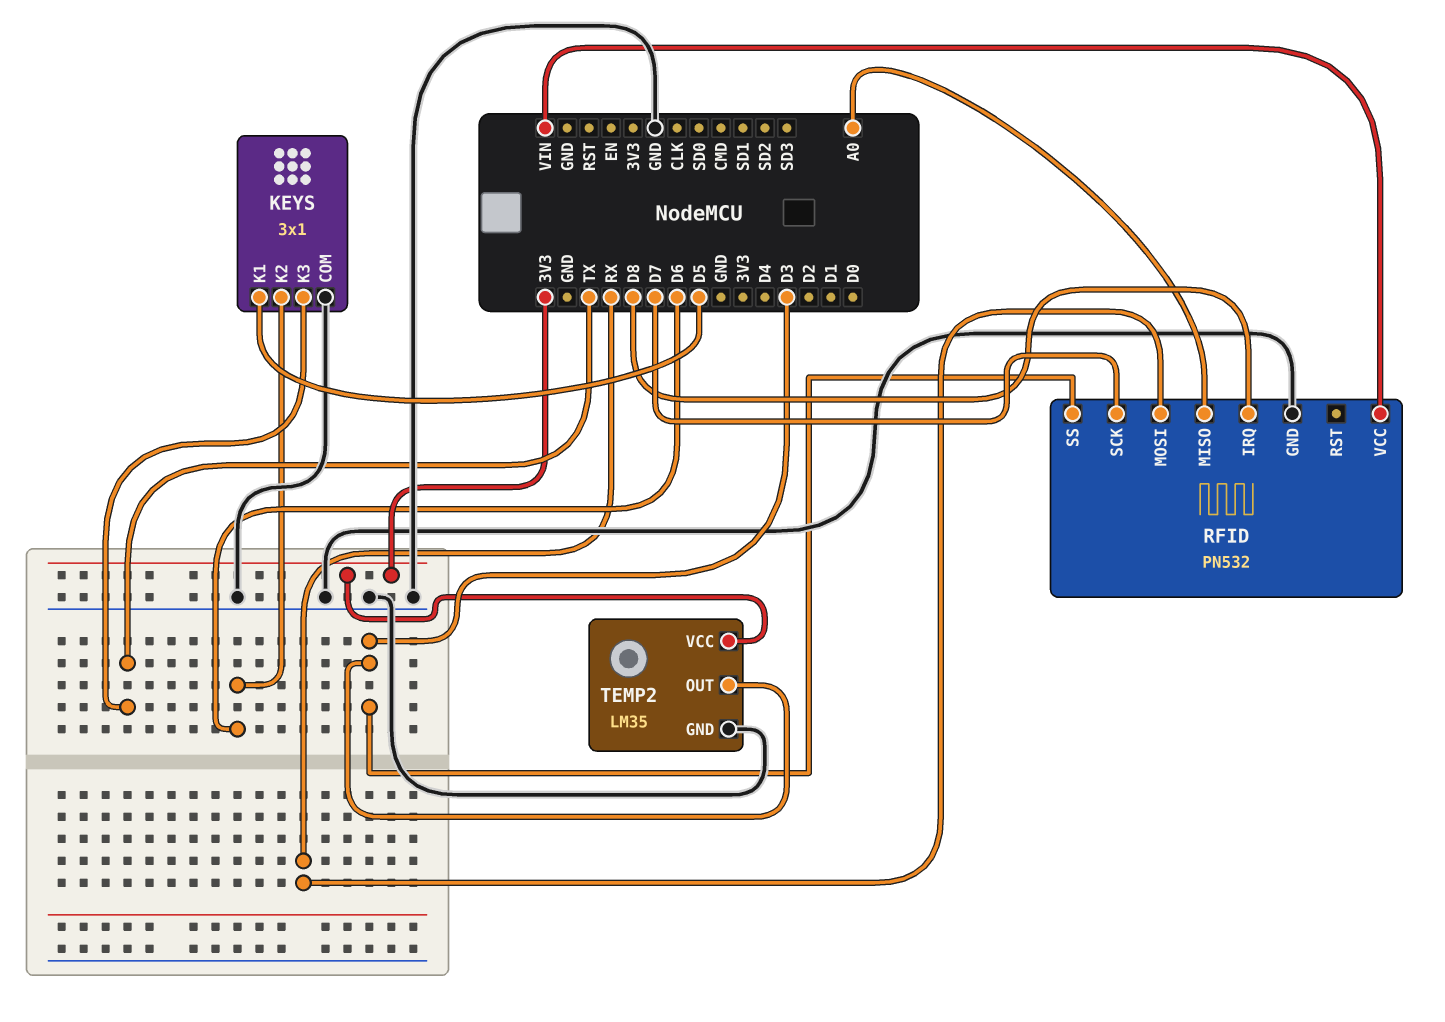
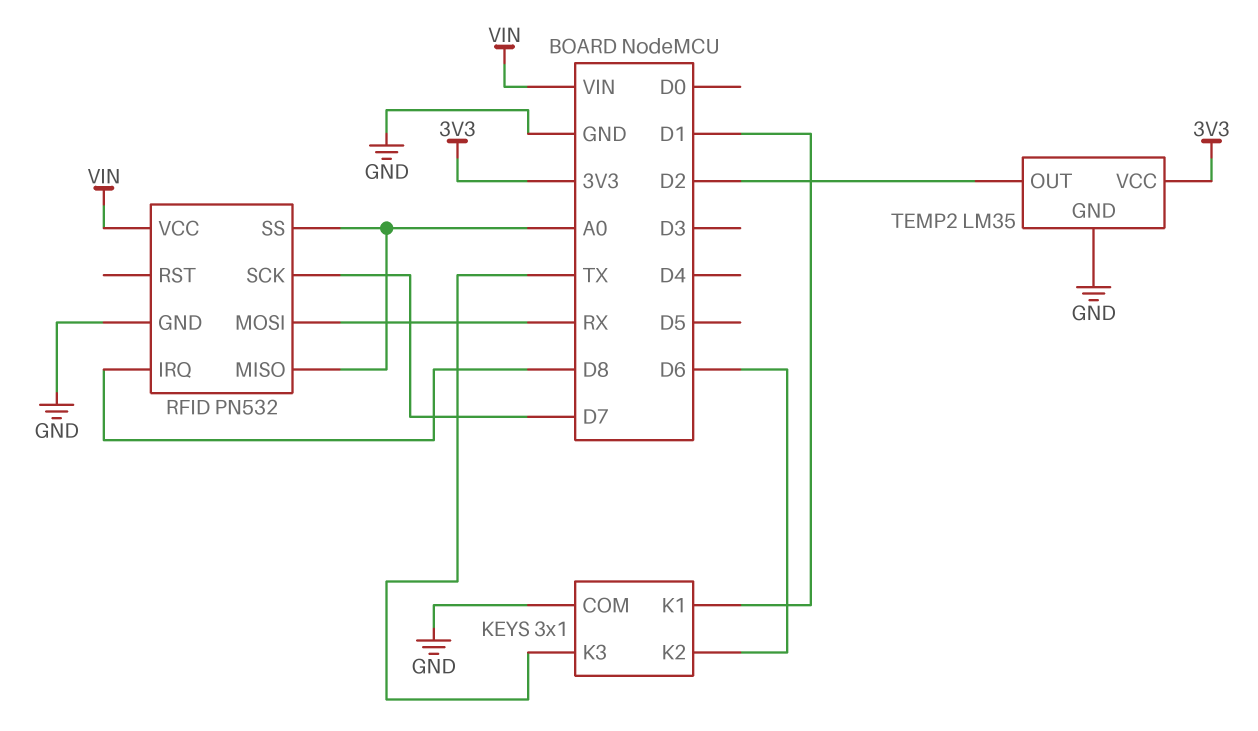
KEYS pin K1: D5 -> D1
RFID pin SS: D3 -> A0
TEMP2 pin OUT: D3 -> D2

